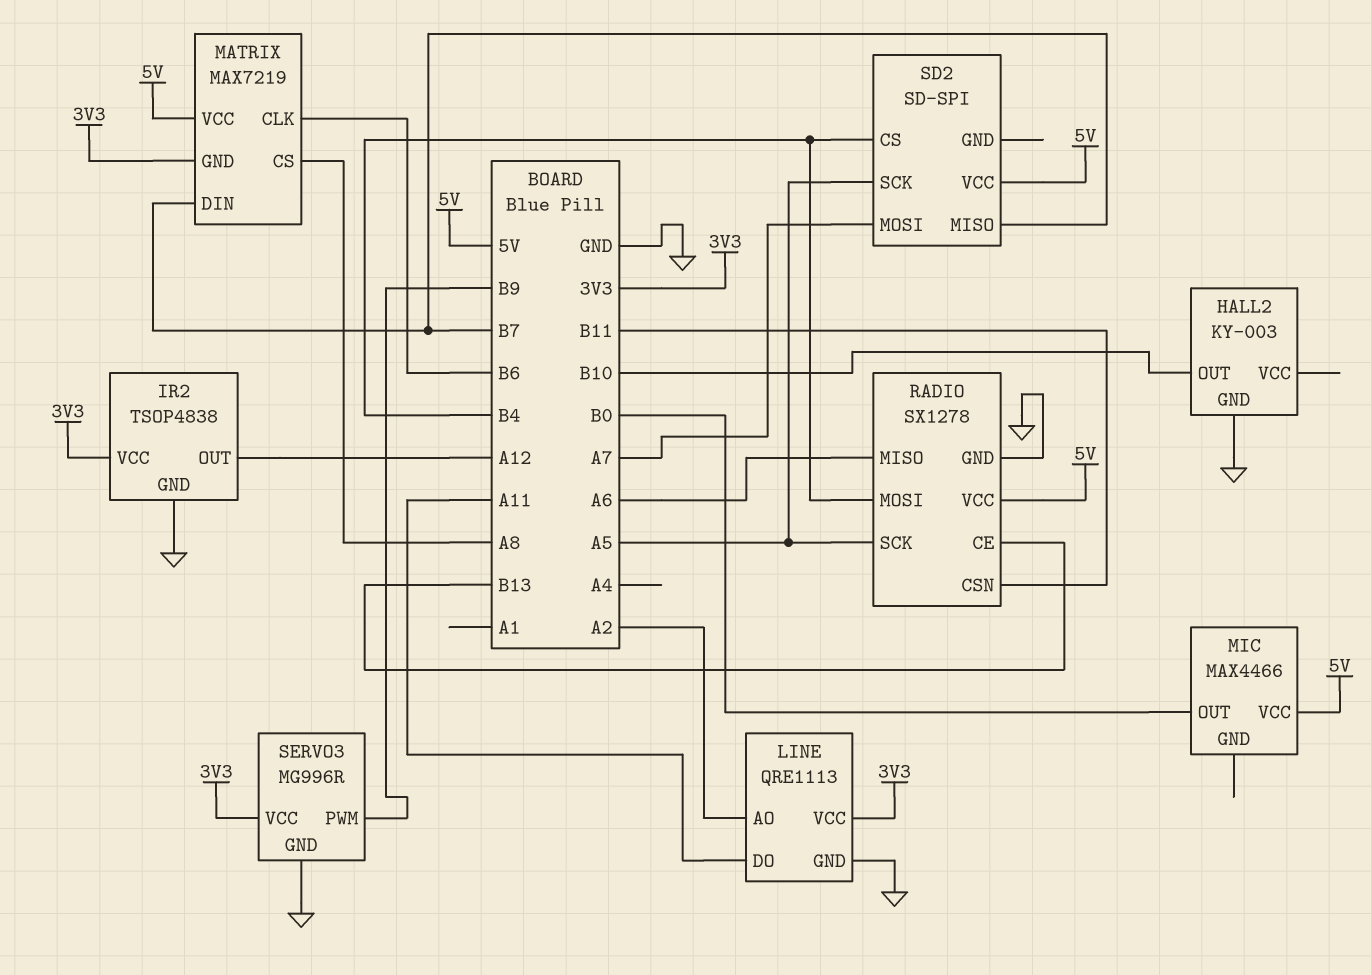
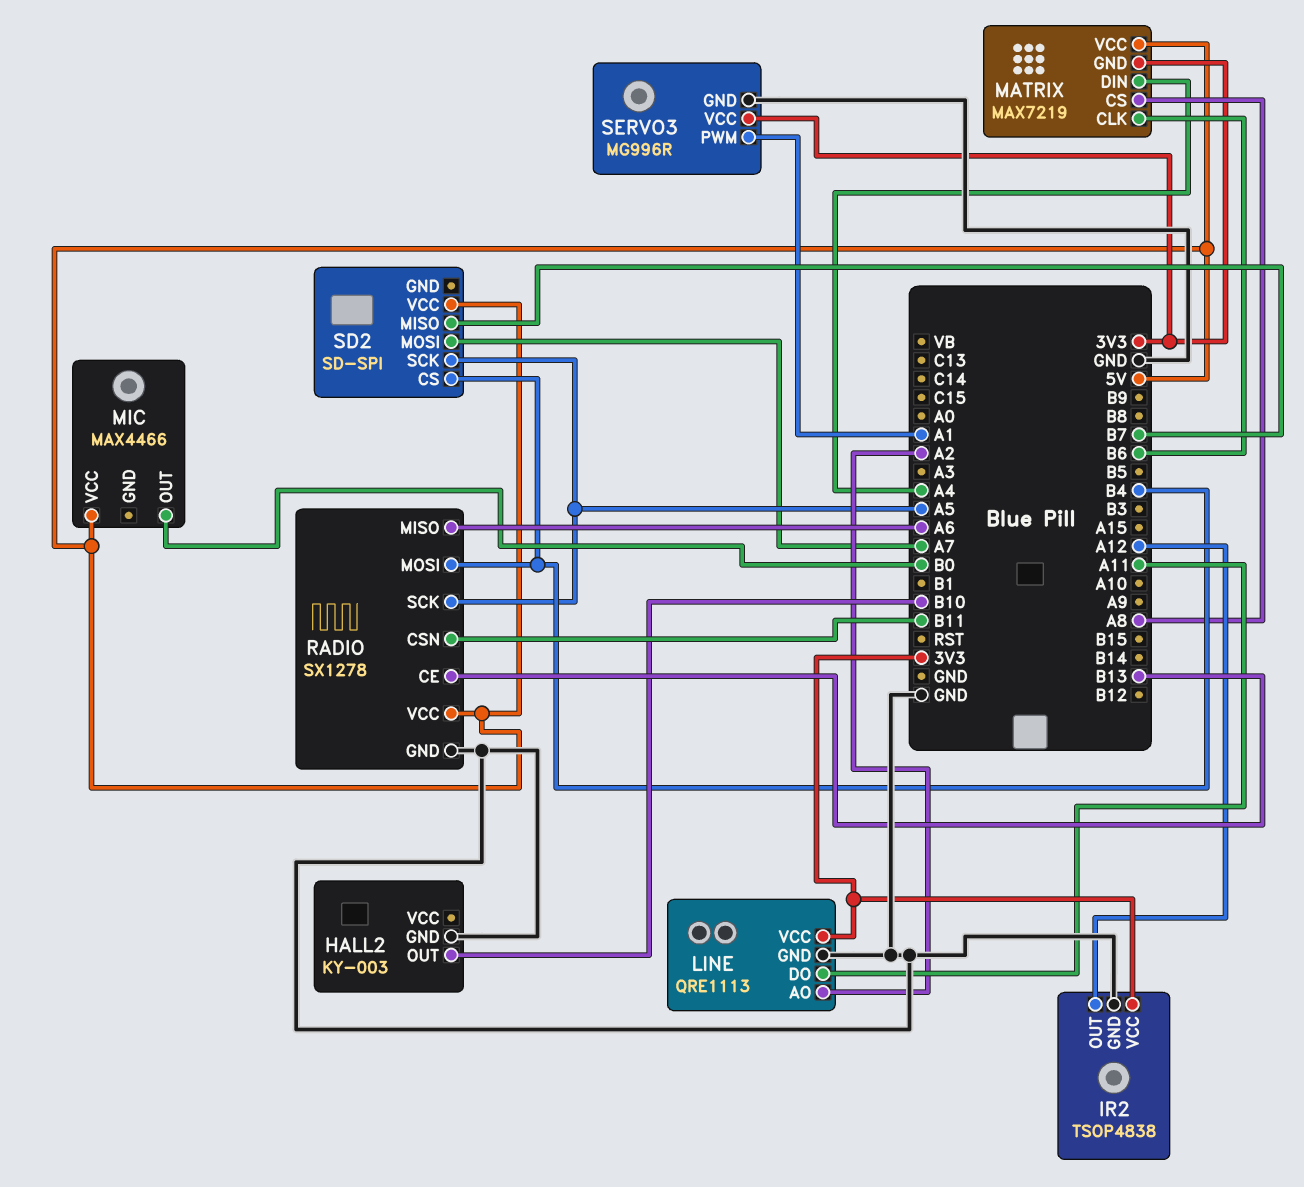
MATRIX pin DIN: B7 -> A4
SERVO3 pin PWM: B9 -> A1

